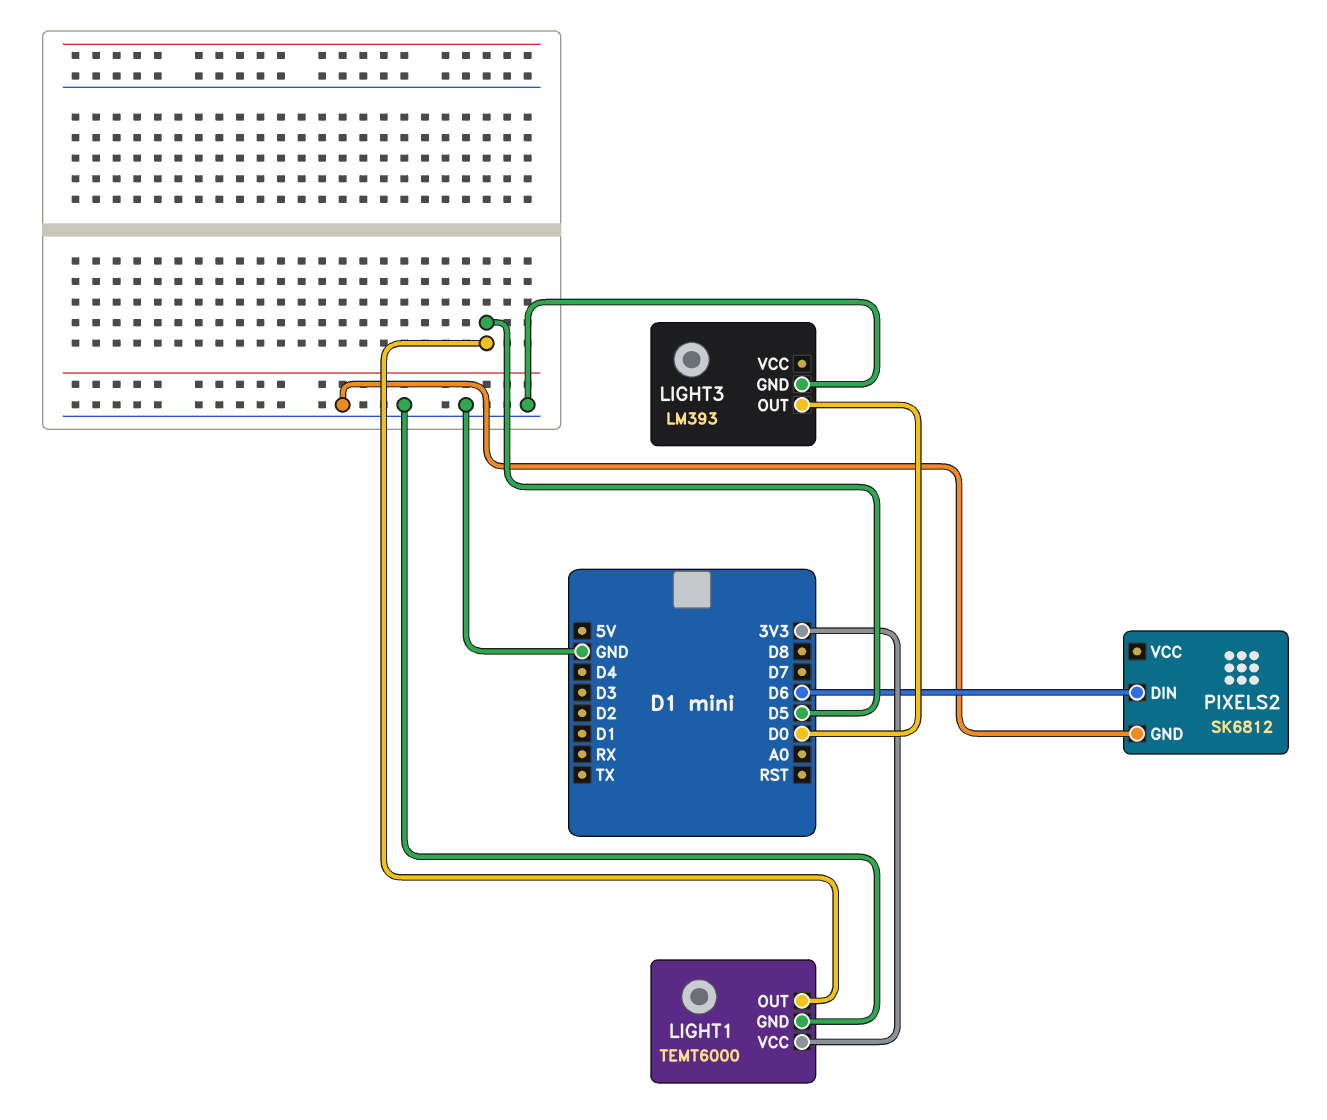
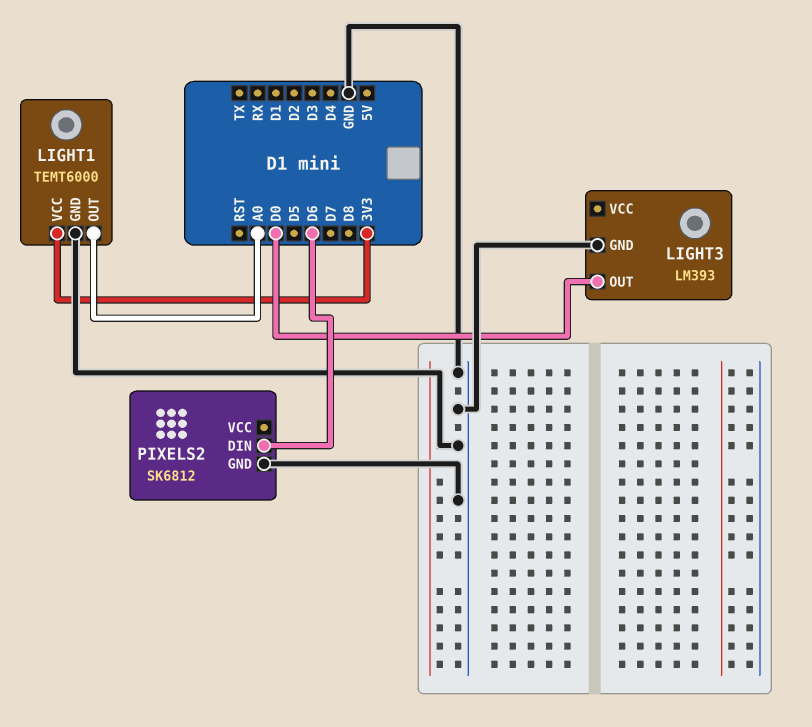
LIGHT1 pin OUT: D5 -> A0

